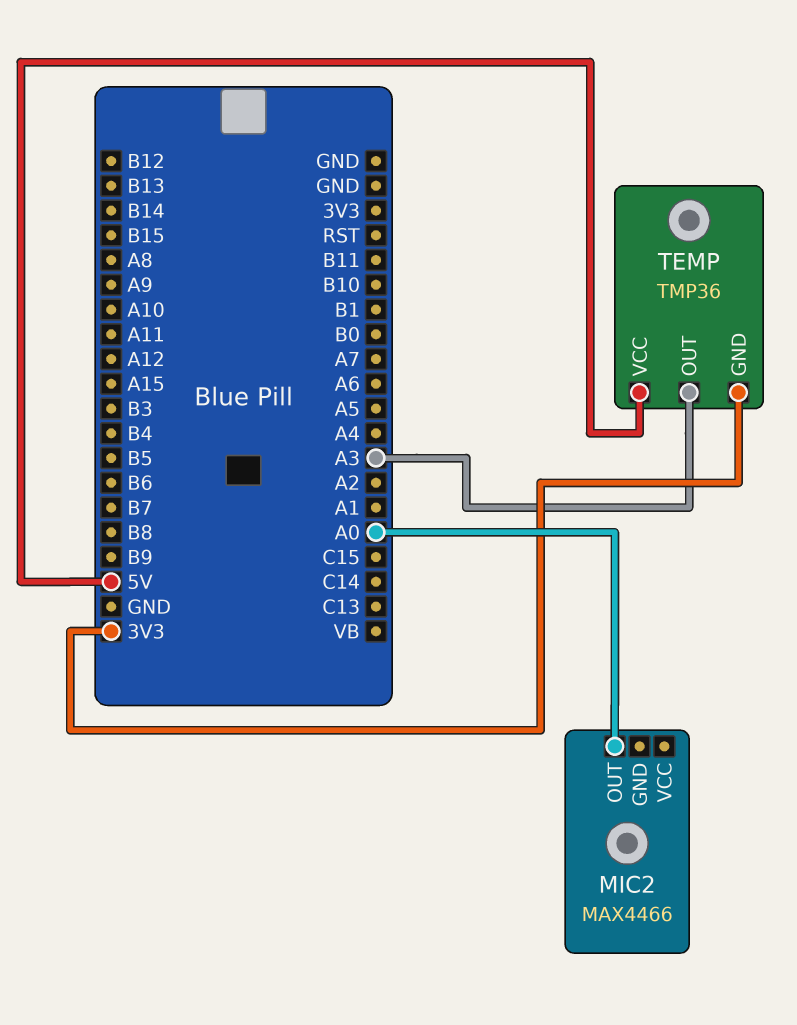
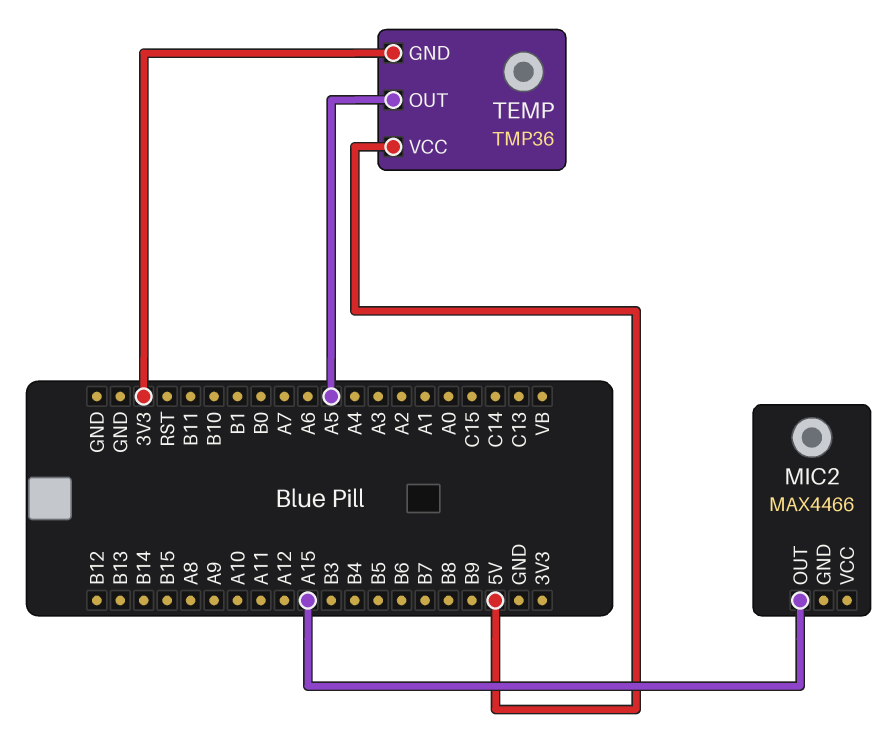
MIC2 pin OUT: A0 -> A15
TEMP pin OUT: A3 -> A5

